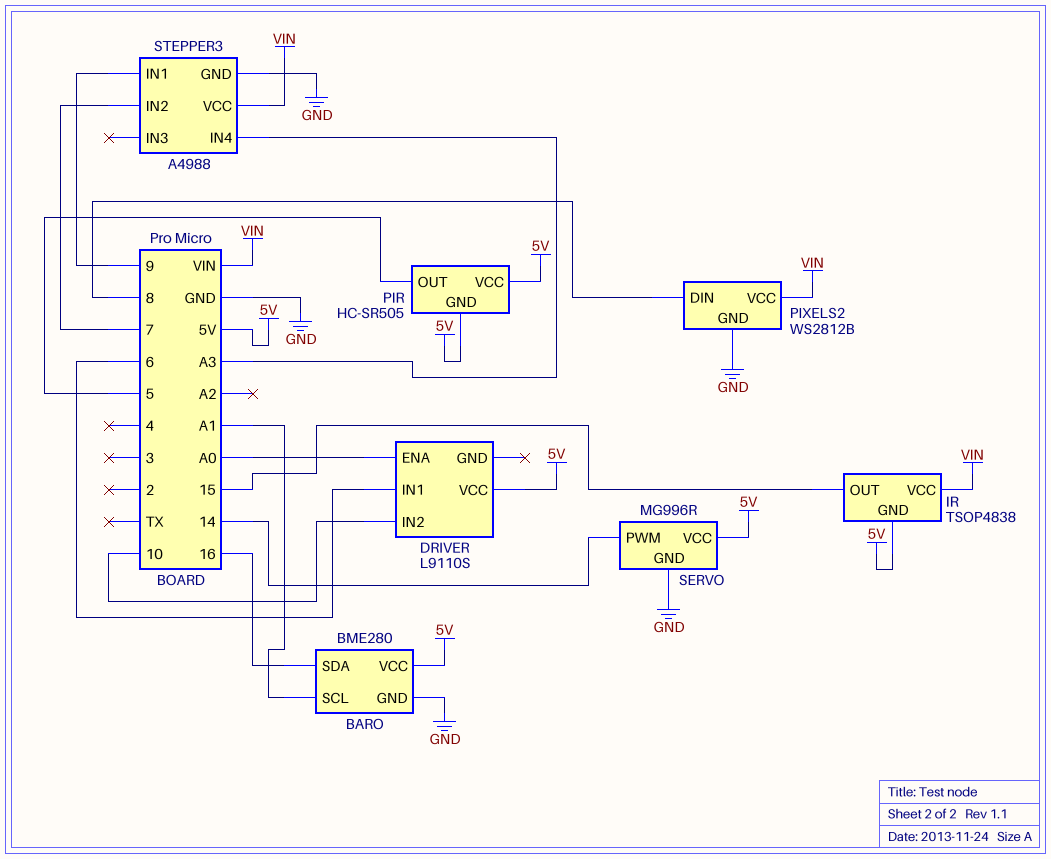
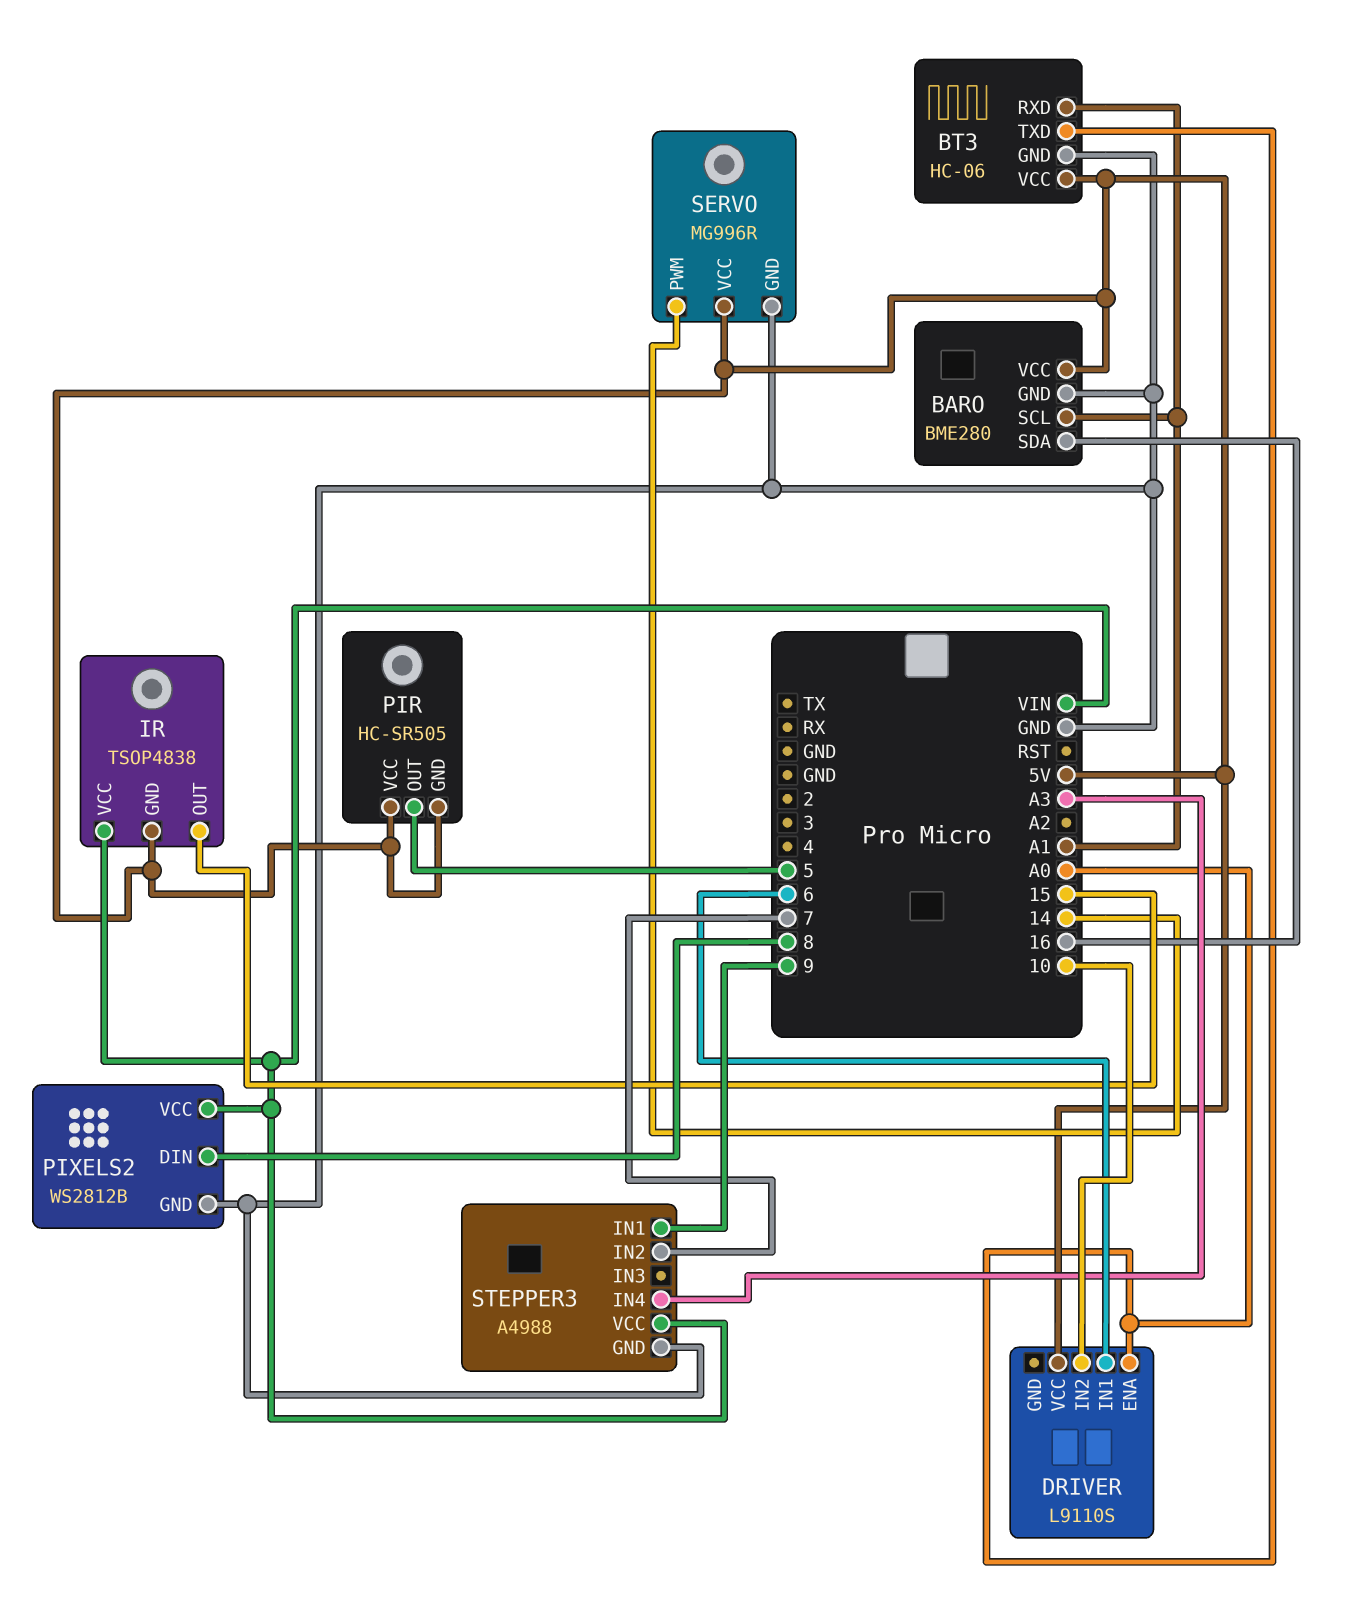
BT3: none -> HC-06
BT3 pin GND: none -> GND
BT3 pin RXD: none -> A1
BT3 pin TXD: none -> A0
BT3 pin VCC: none -> 5V

